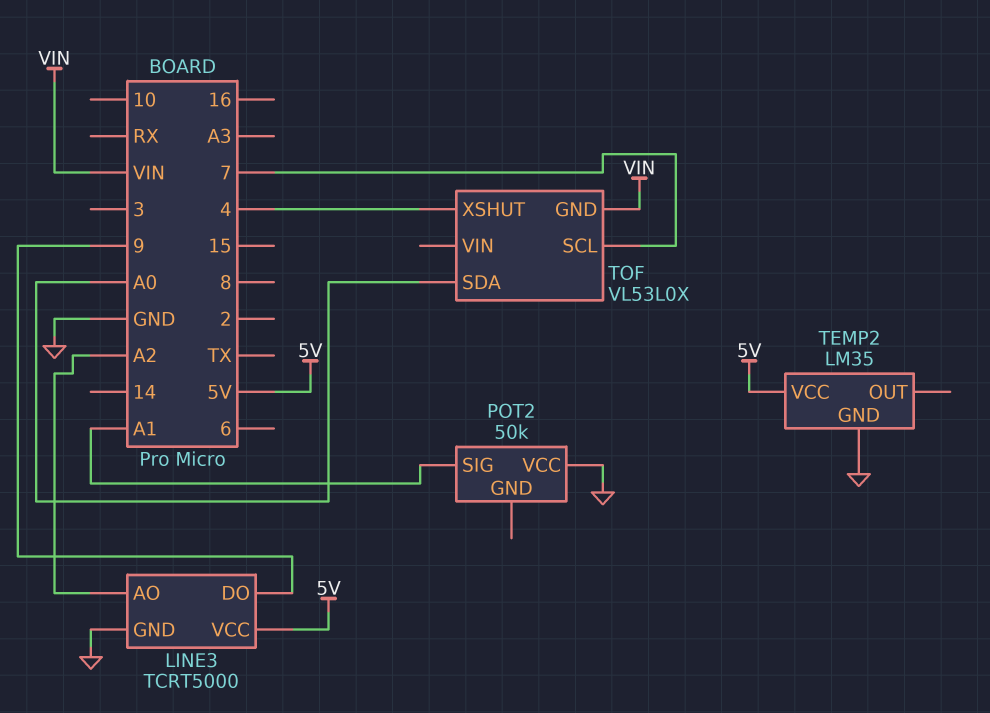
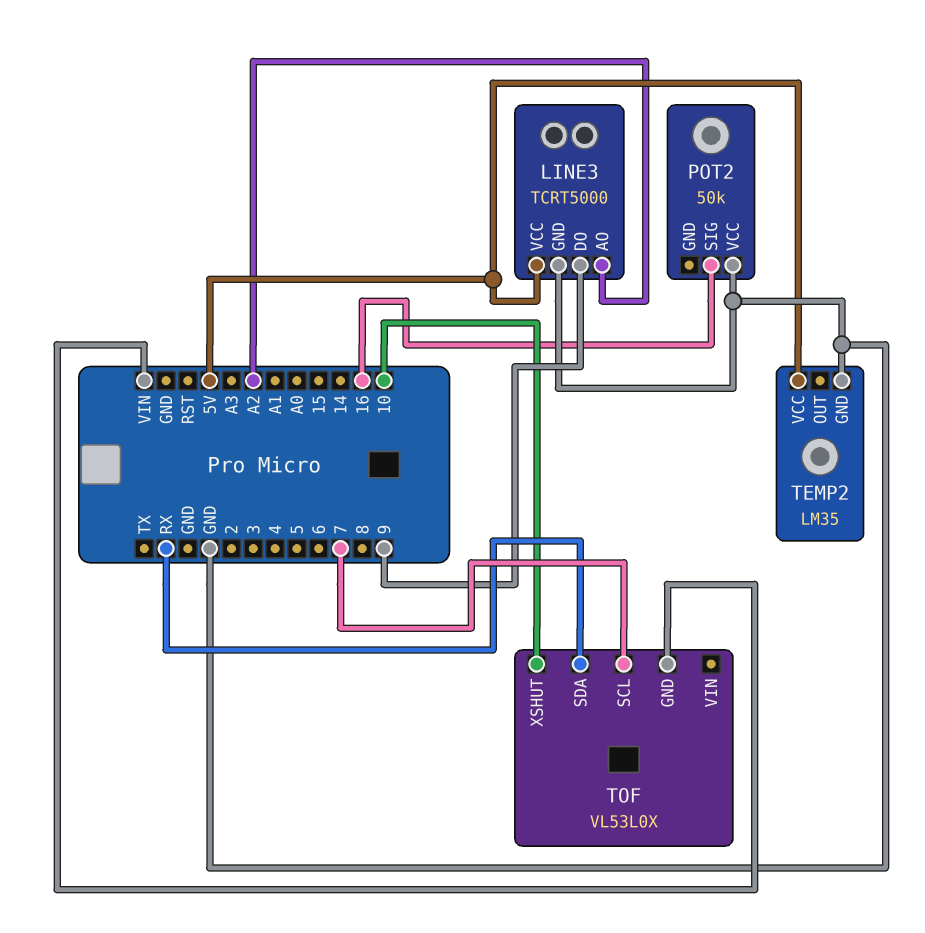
POT2 pin SIG: A1 -> 16
TOF pin SDA: A0 -> RX
TOF pin XSHUT: 4 -> 10

